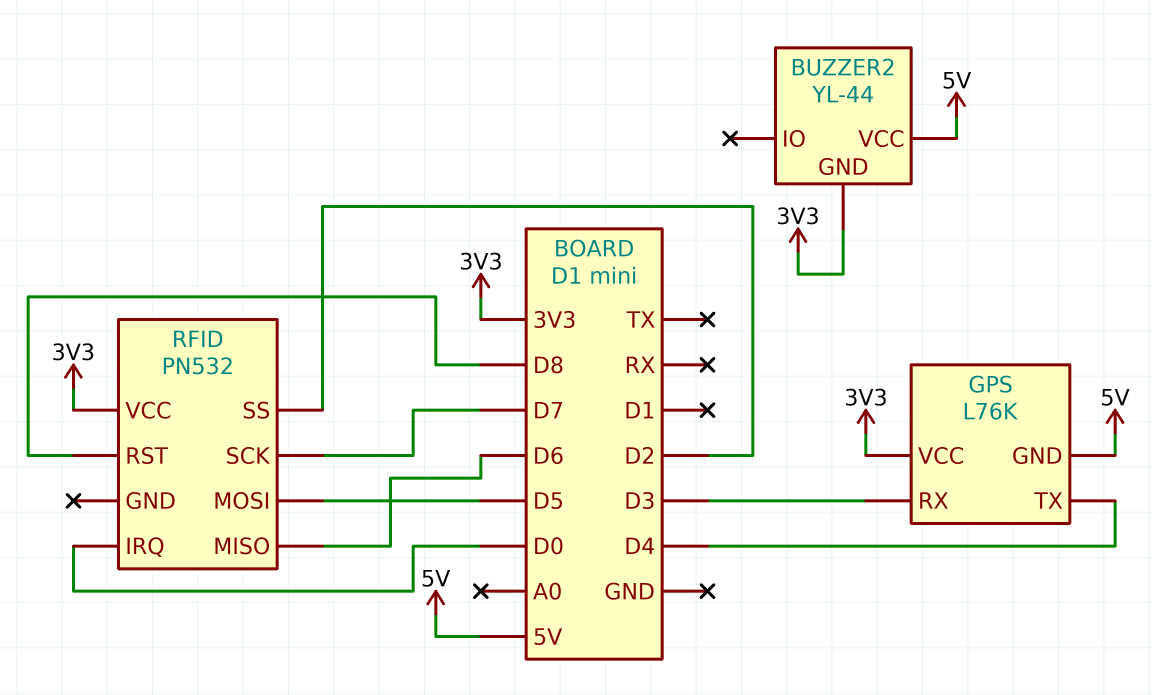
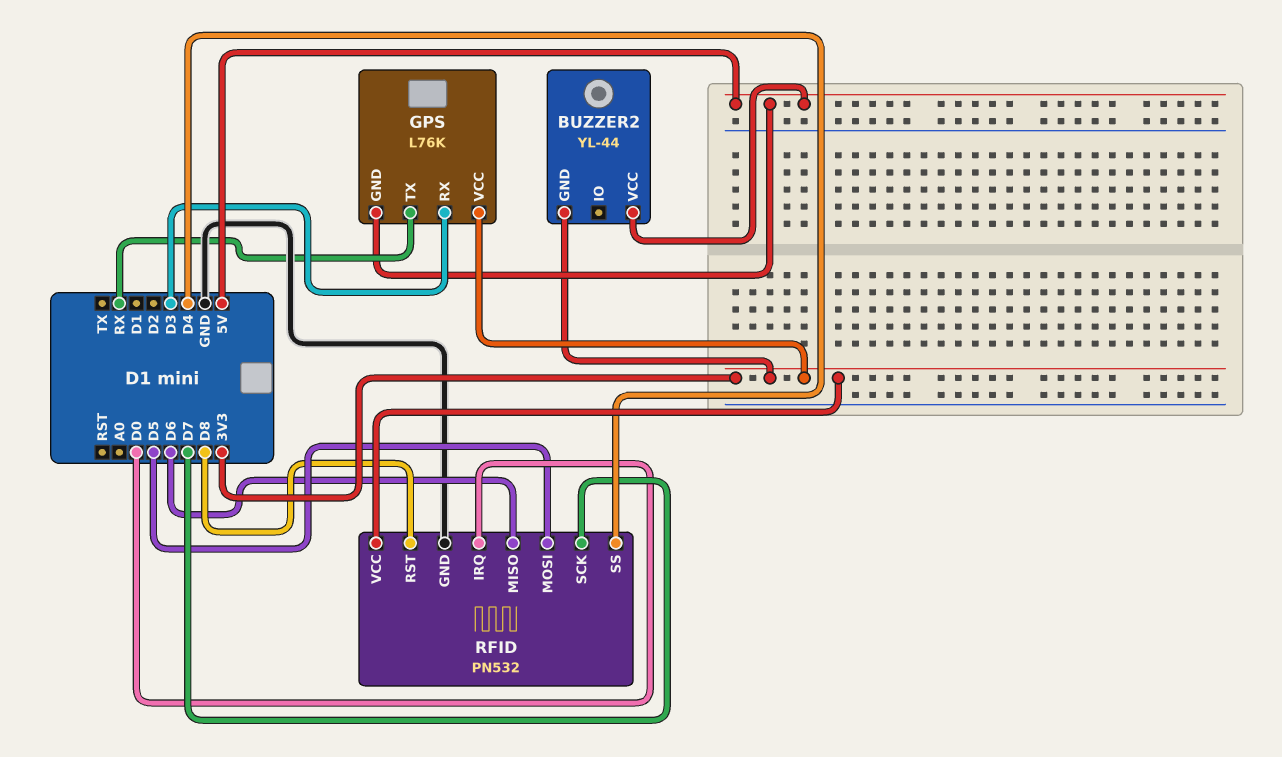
GPS pin TX: D4 -> RX
RFID pin GND: none -> GND
RFID pin SS: D2 -> D4

